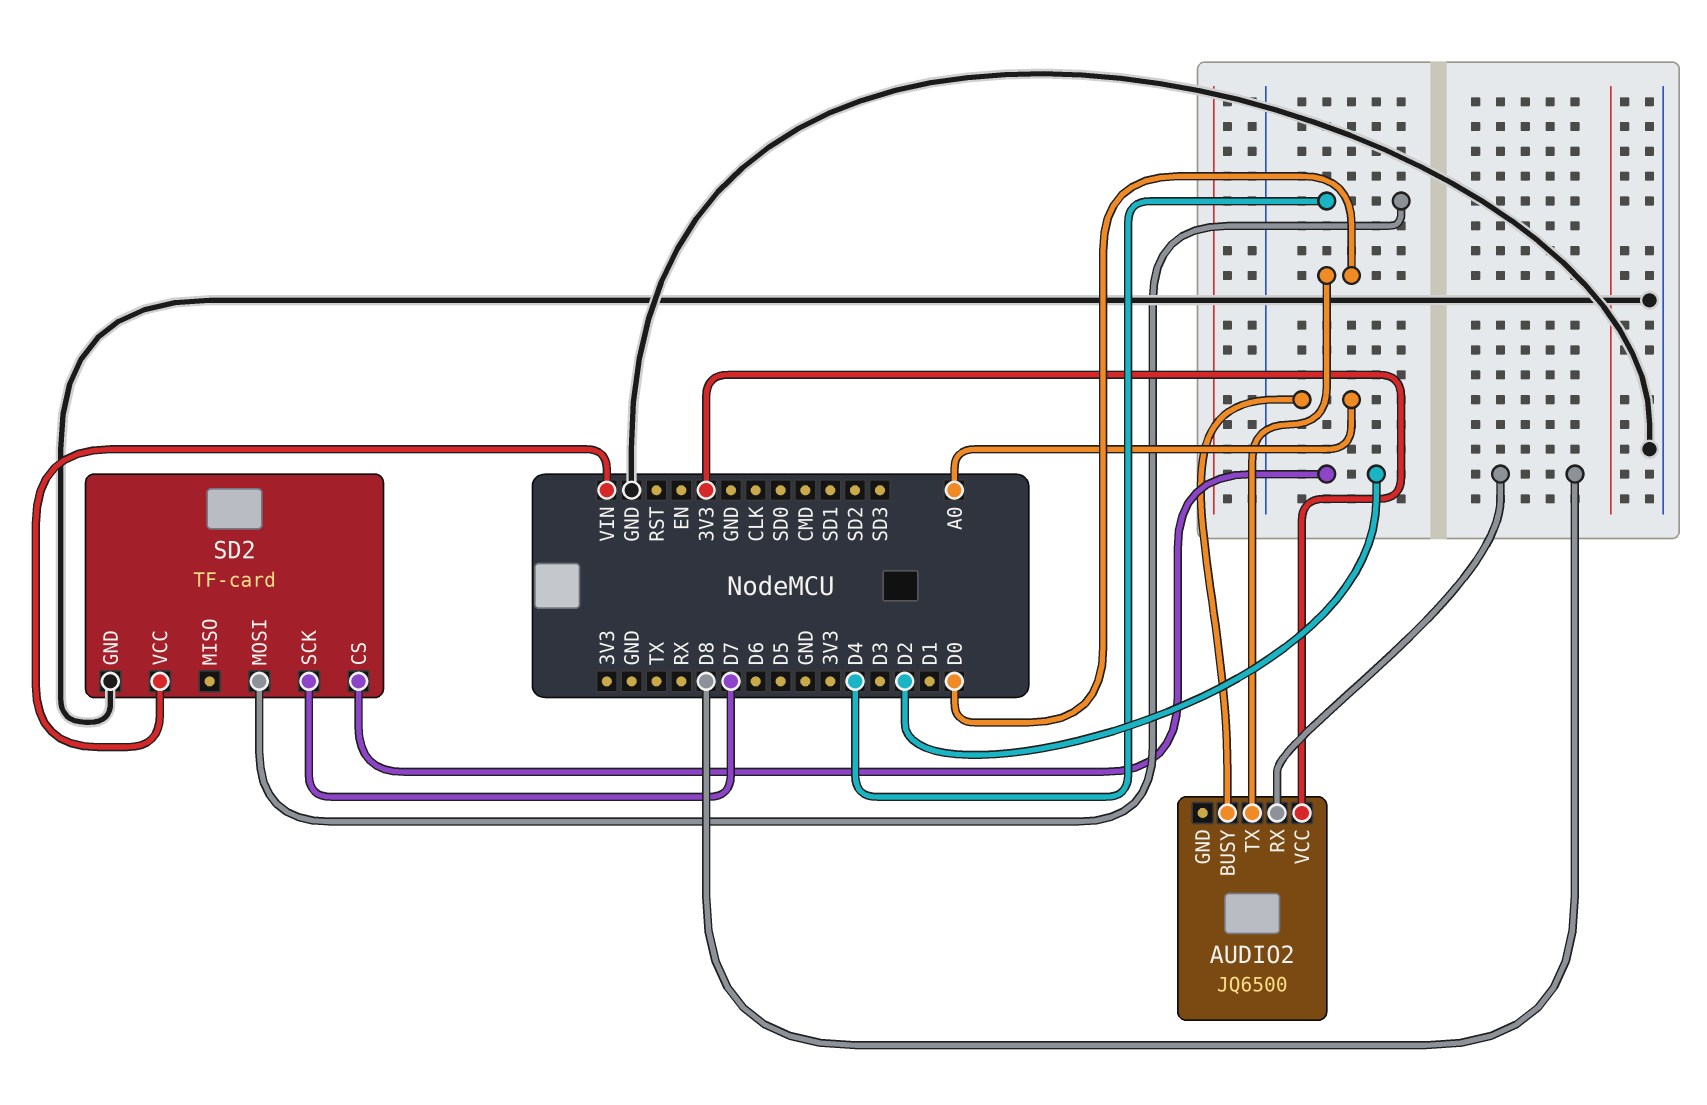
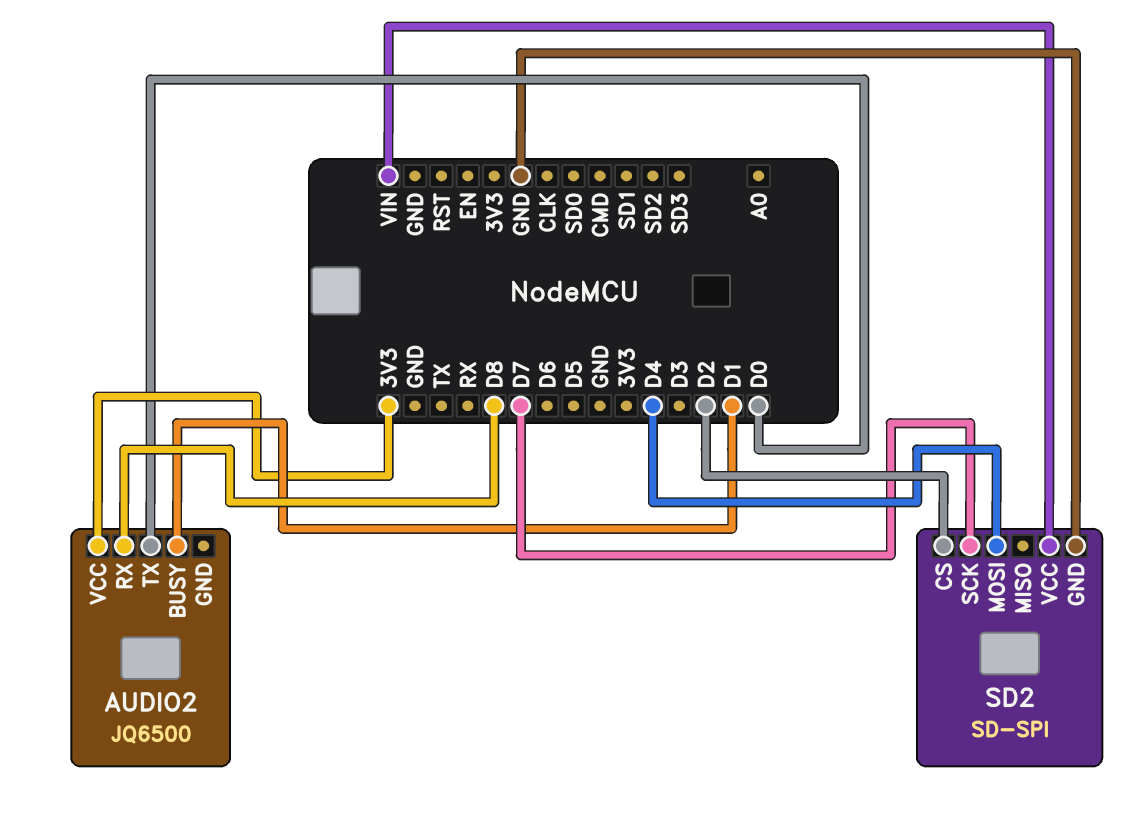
AUDIO2 pin BUSY: A0 -> D1
SD2: TF-card -> SD-SPI

